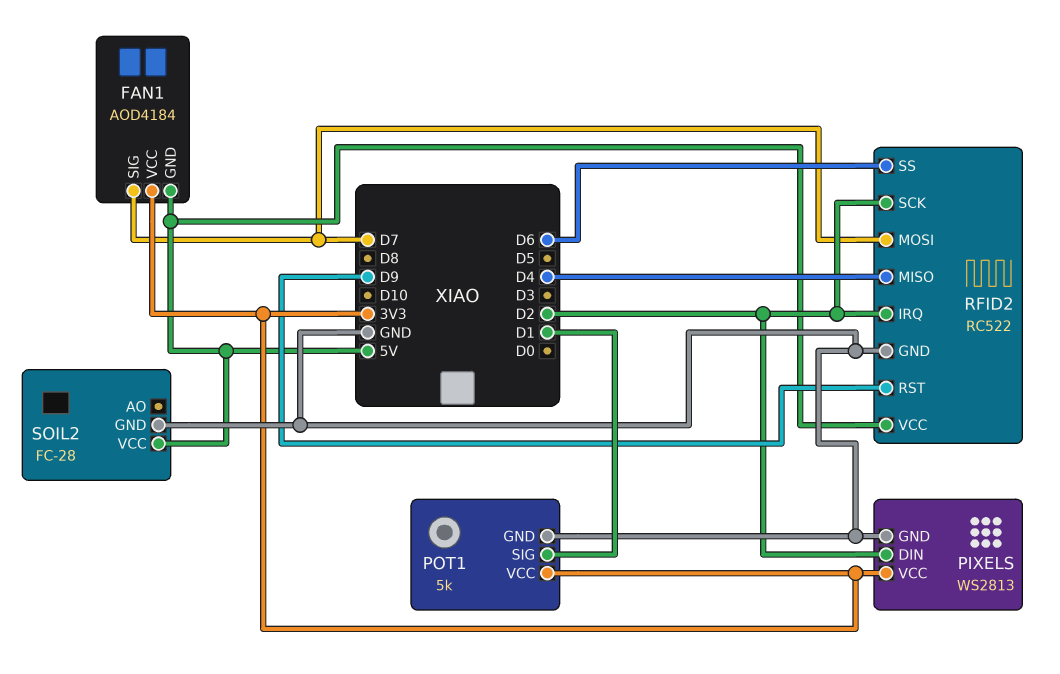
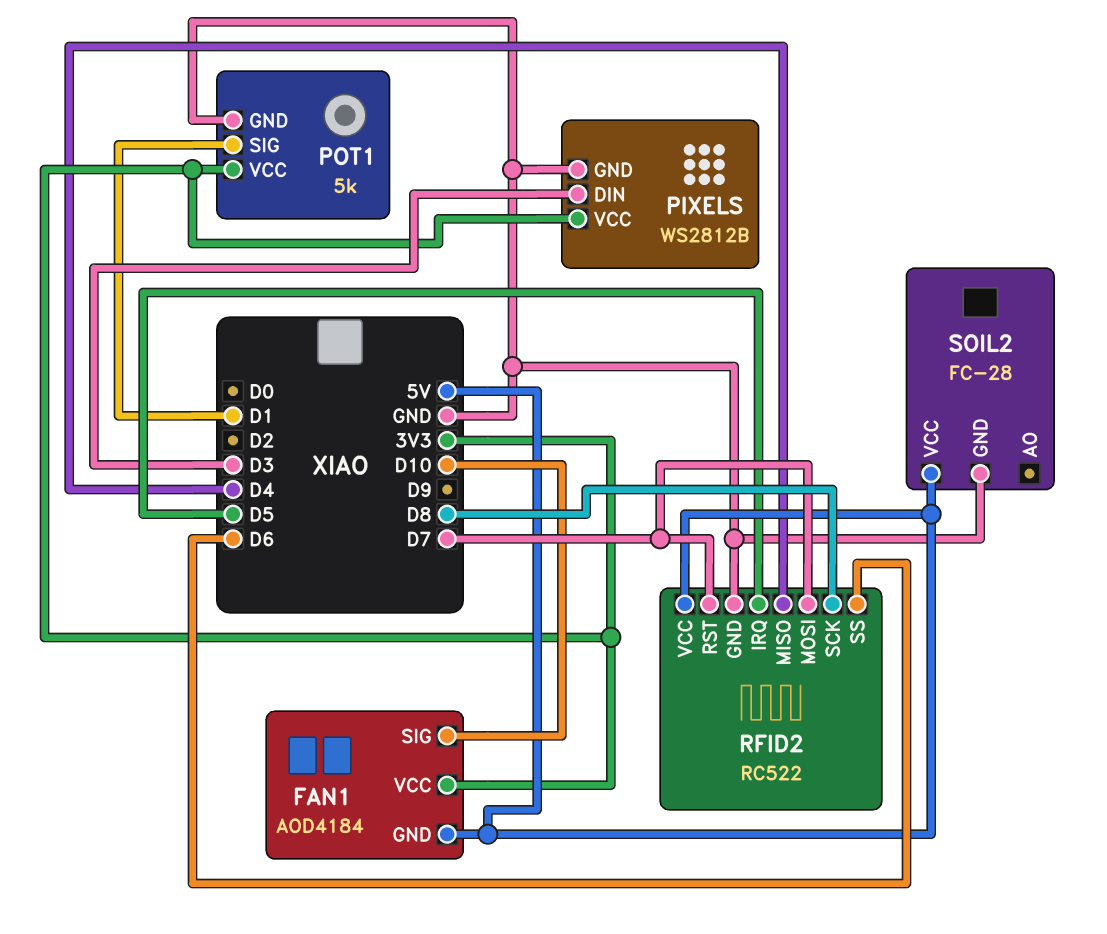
FAN1 pin SIG: D7 -> D10
PIXELS: WS2813 -> WS2812B
PIXELS pin DIN: D2 -> D3
RFID2 pin IRQ: D2 -> D5
RFID2 pin RST: D9 -> D7
RFID2 pin SCK: D2 -> D8

